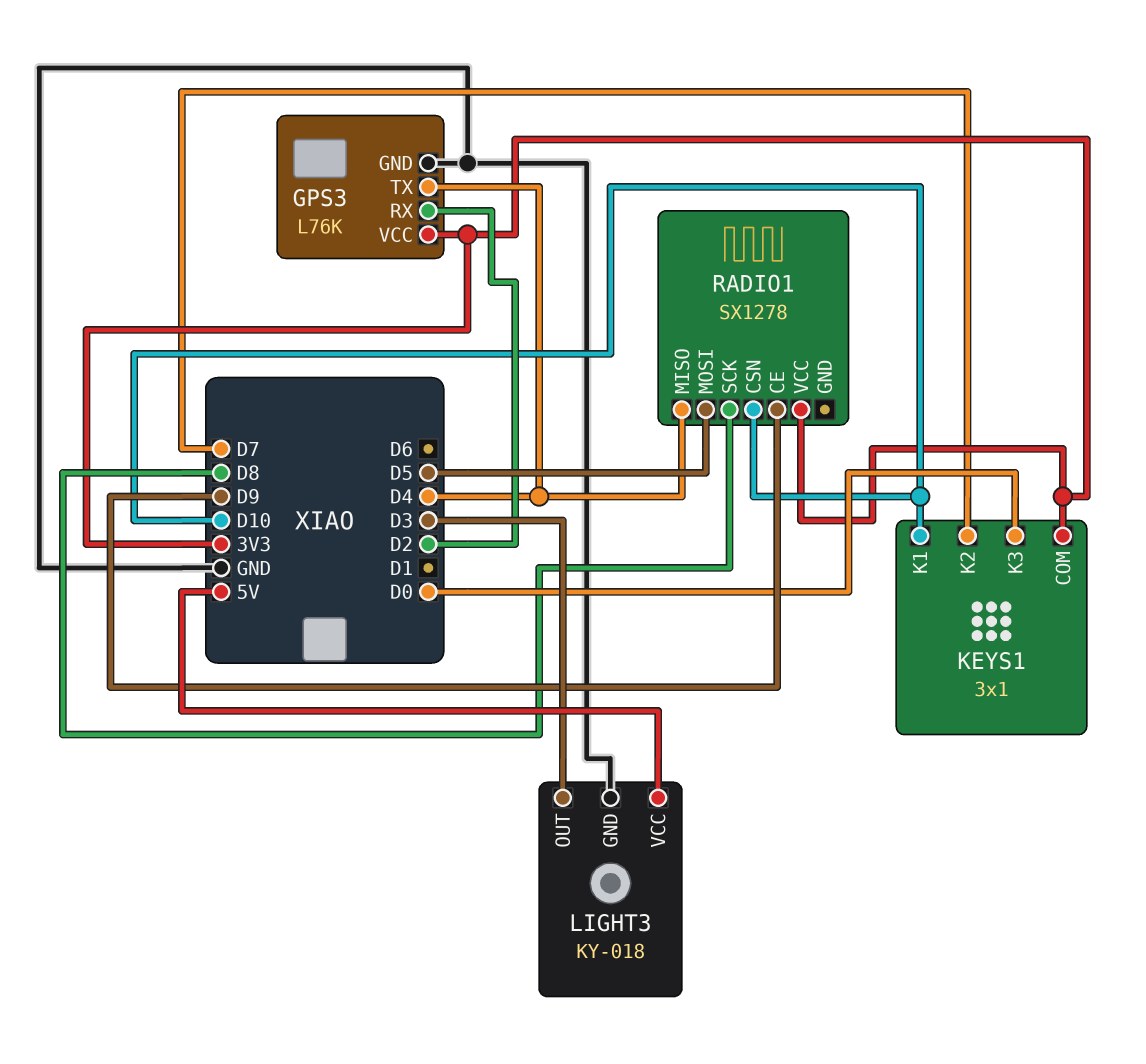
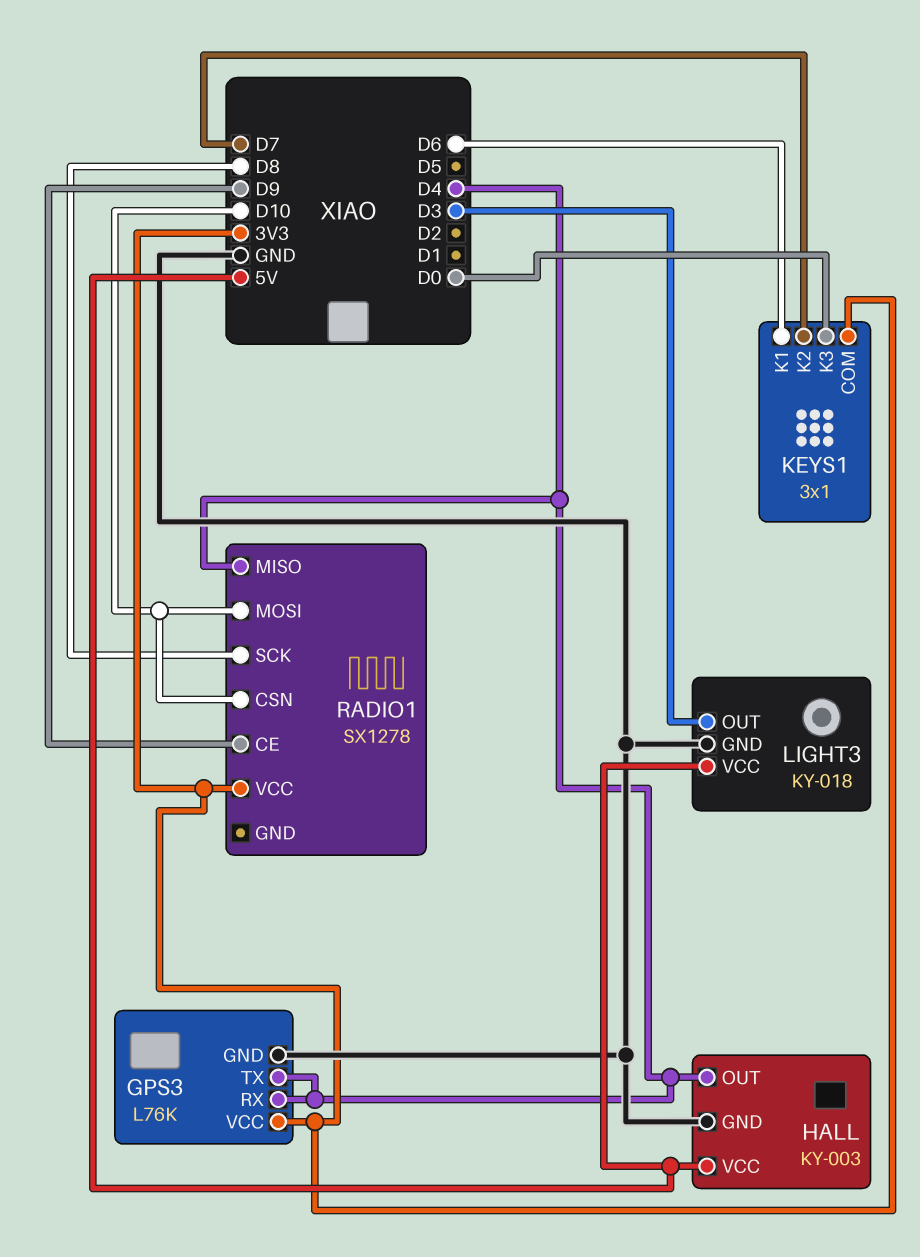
GPS3 pin RX: D2 -> D4
HALL: none -> KY-003
HALL pin GND: none -> GND
HALL pin OUT: none -> D4
HALL pin VCC: none -> 5V
KEYS1 pin K1: D10 -> D6
RADIO1 pin MOSI: D5 -> D10

